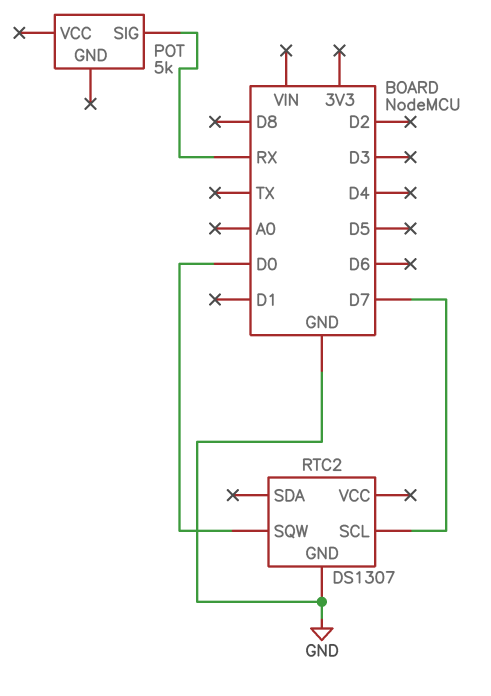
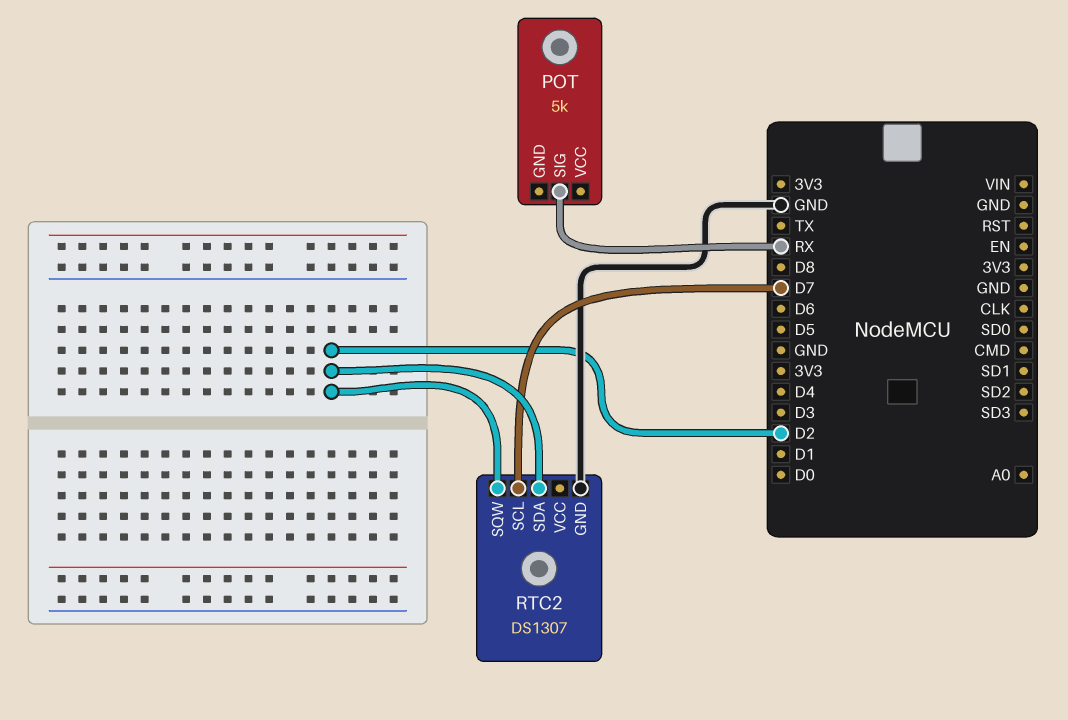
RTC2 pin SDA: none -> D2
RTC2 pin SQW: D0 -> D2

